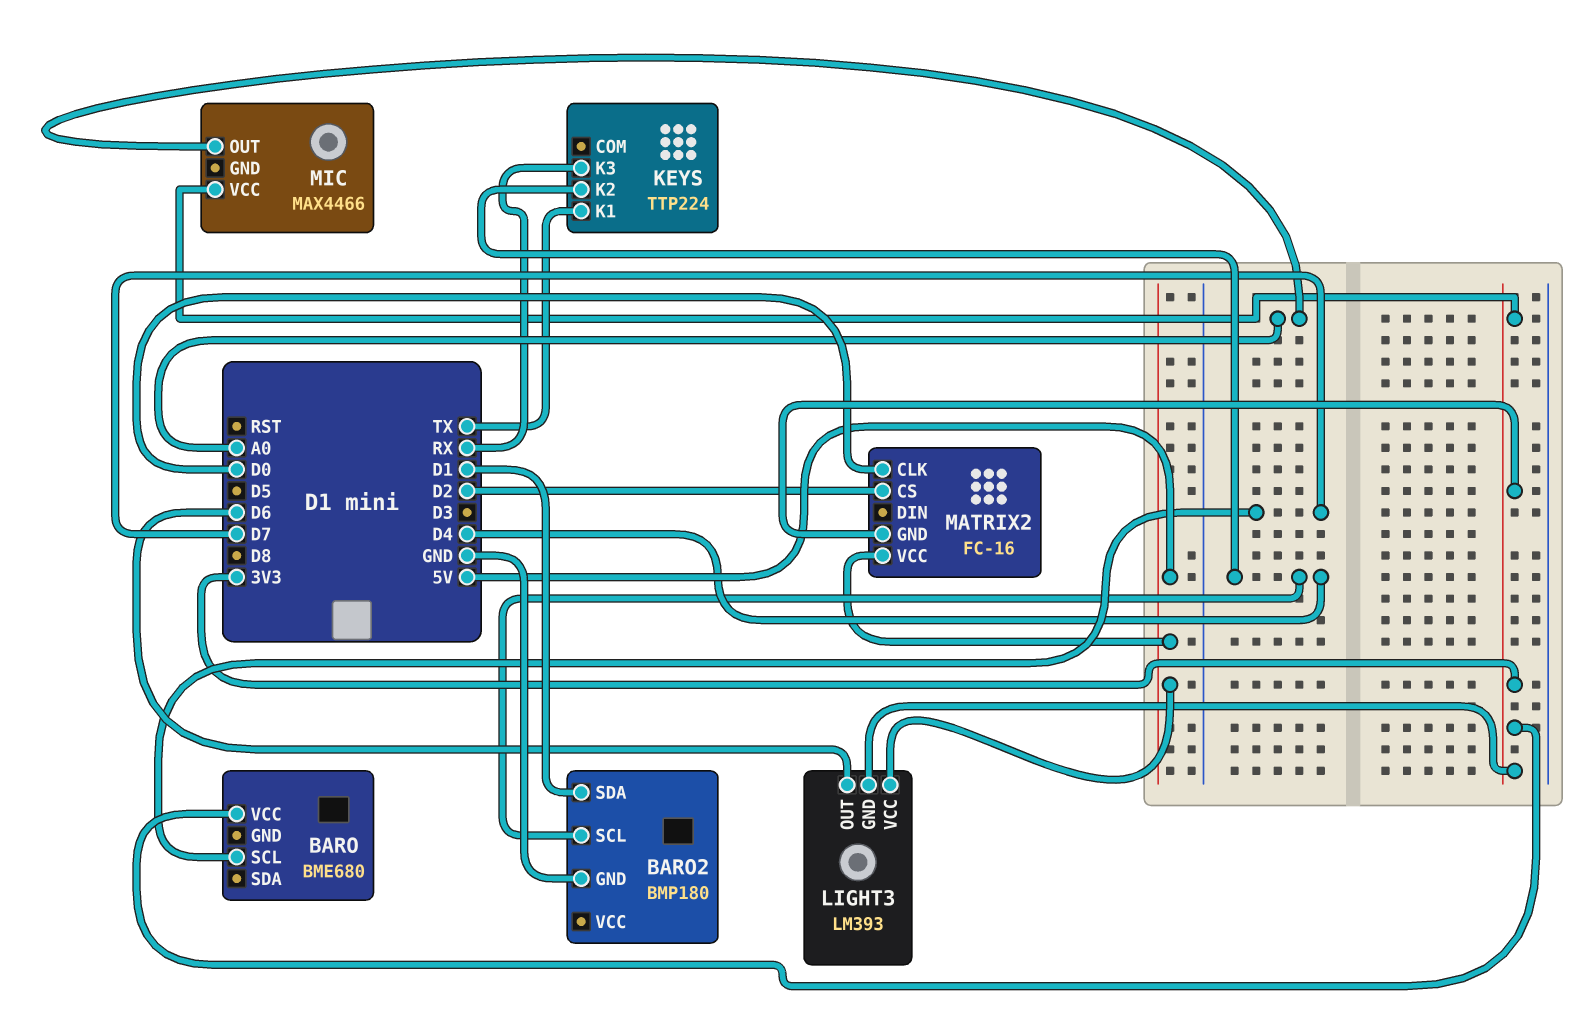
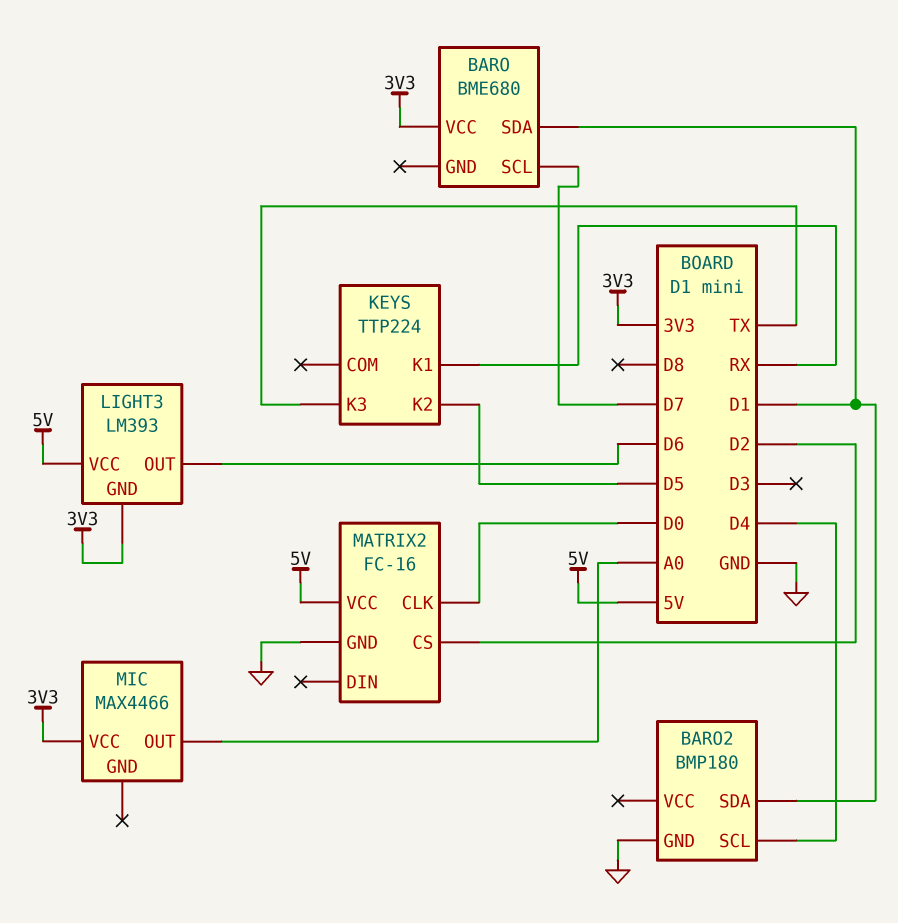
BARO pin SDA: none -> D1
KEYS pin K1: TX -> RX
KEYS pin K2: D4 -> D5
KEYS pin K3: RX -> TX
MATRIX2 pin GND: 3V3 -> GND

